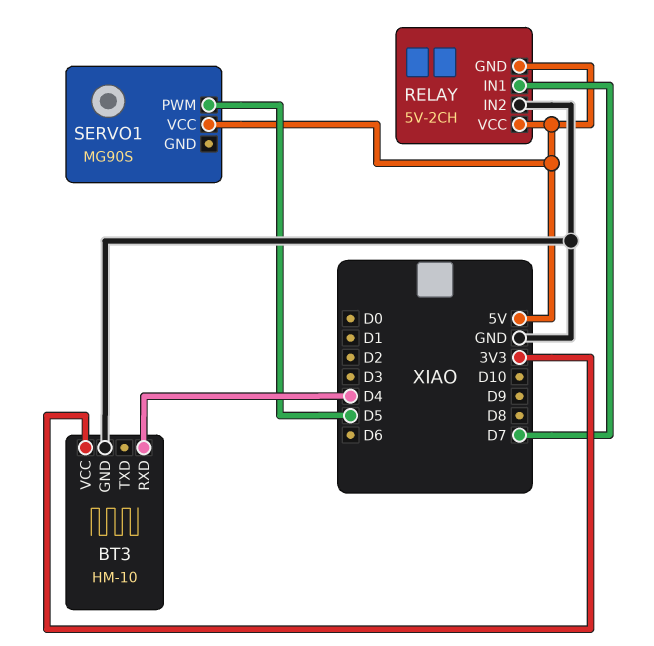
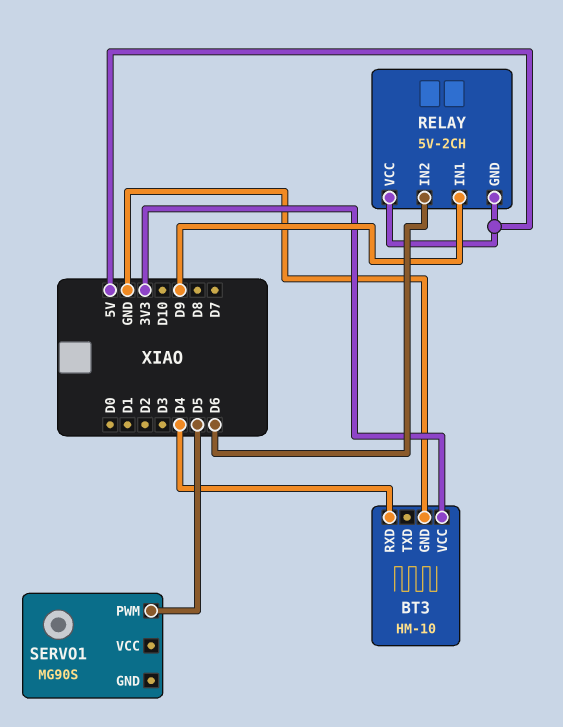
RELAY pin IN1: D7 -> D9
RELAY pin IN2: GND -> D6
SERVO1 pin VCC: 5V -> none

